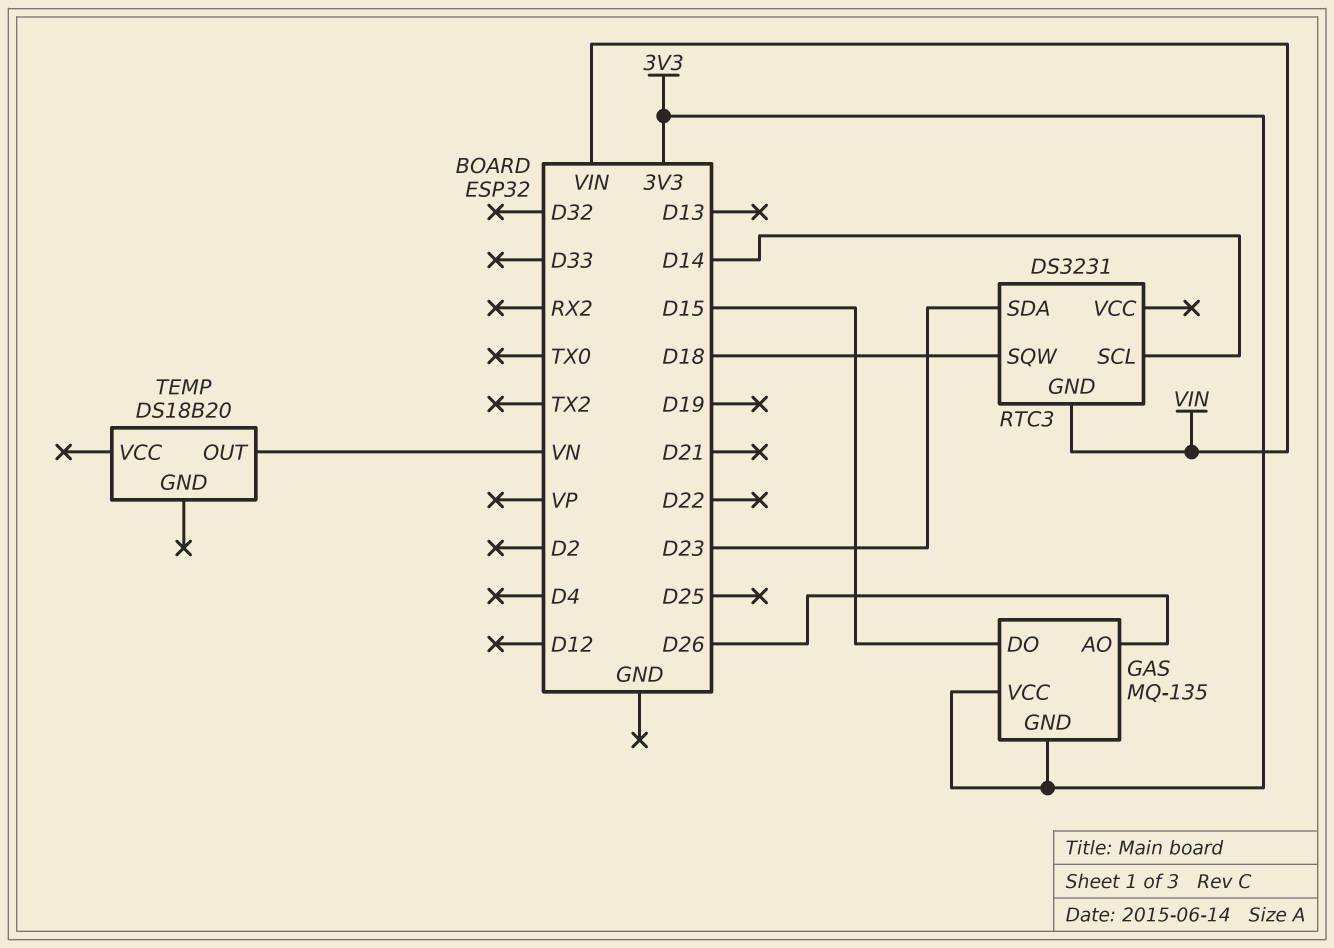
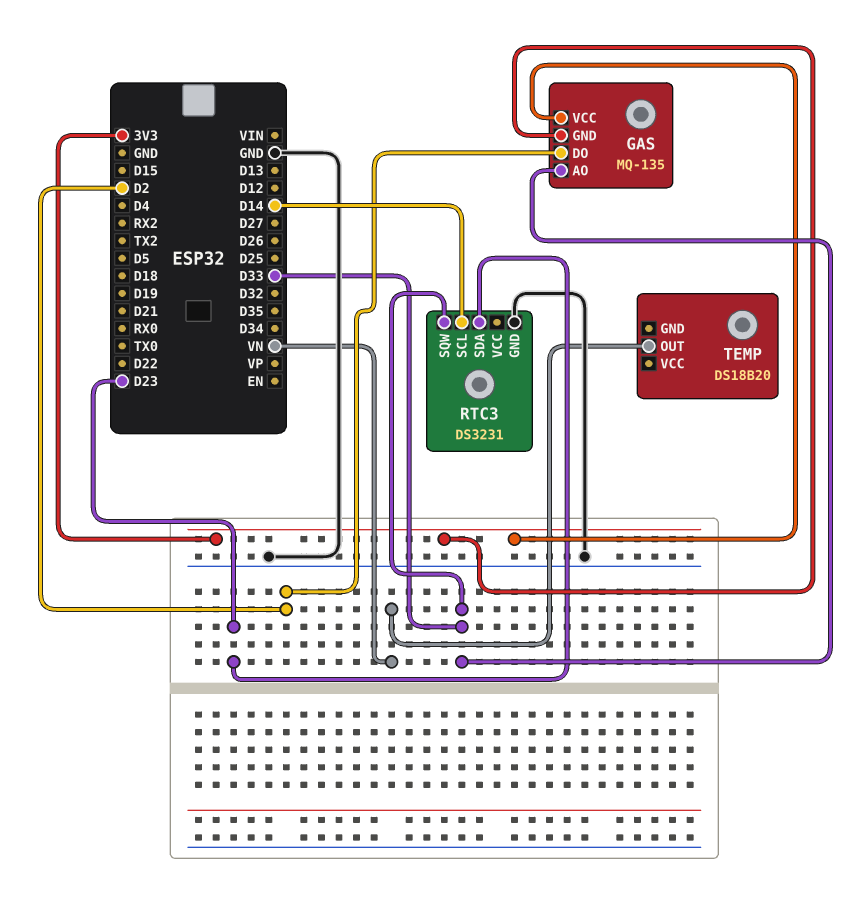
GAS pin AO: D26 -> D33
GAS pin DO: D15 -> D2
RTC3 pin GND: VIN -> GND
RTC3 pin SQW: D18 -> D33

